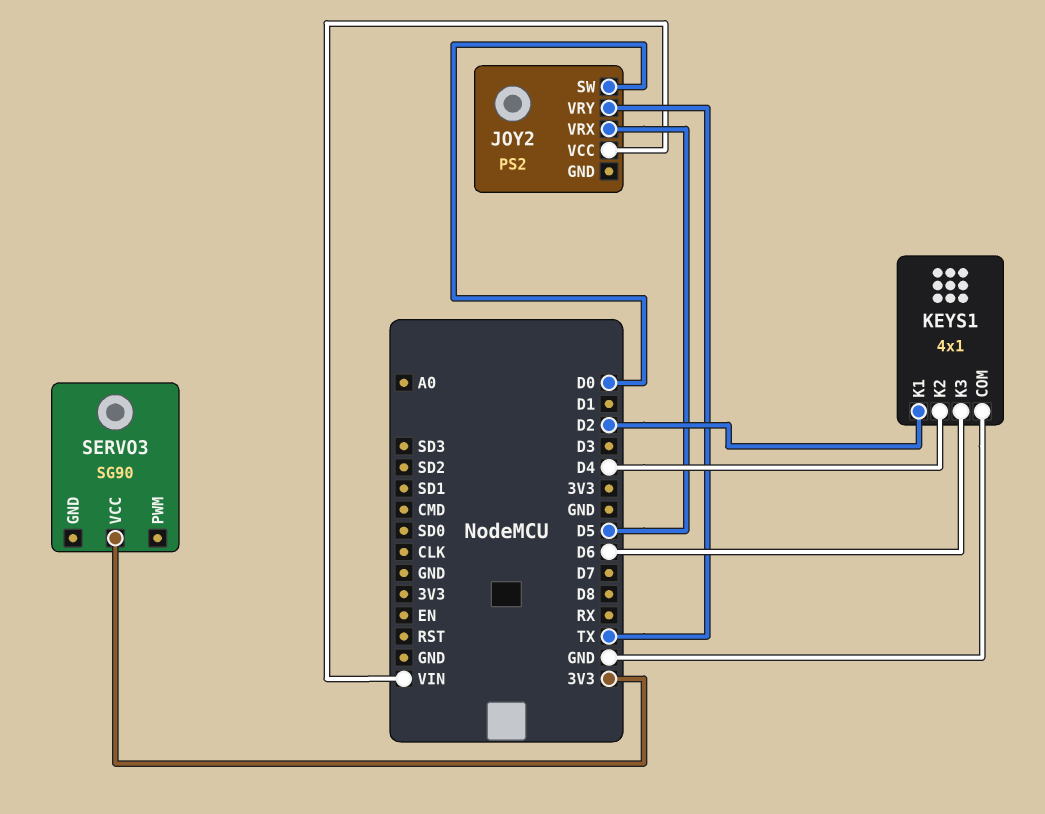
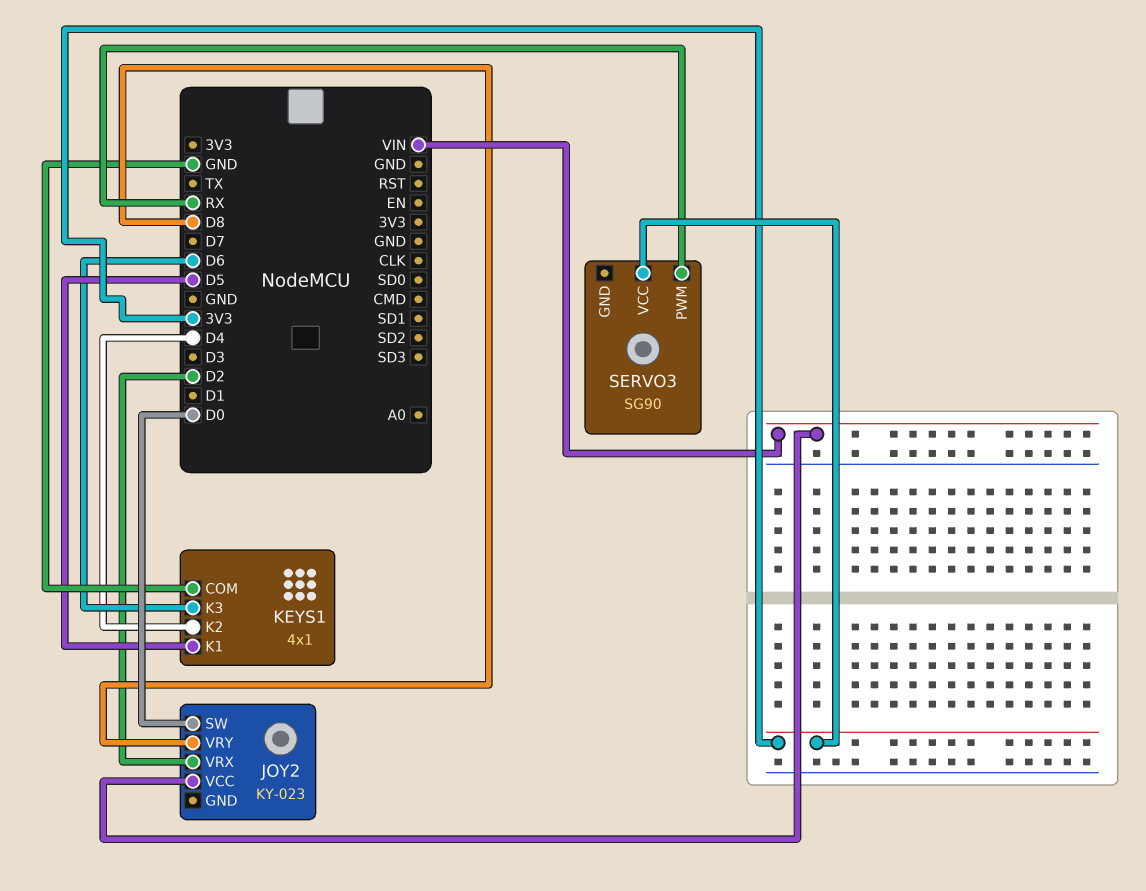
JOY2: PS2 -> KY-023
JOY2 pin VRX: D5 -> D2
JOY2 pin VRY: TX -> D8
KEYS1 pin K1: D2 -> D5
SERVO3 pin PWM: none -> RX

